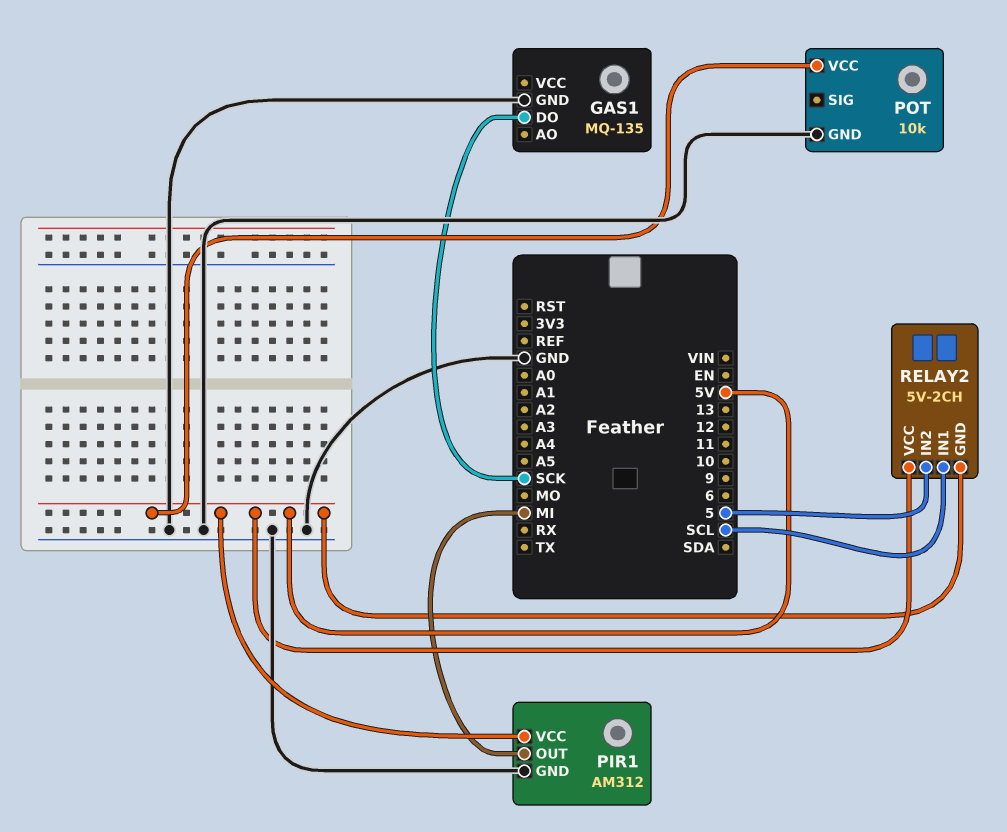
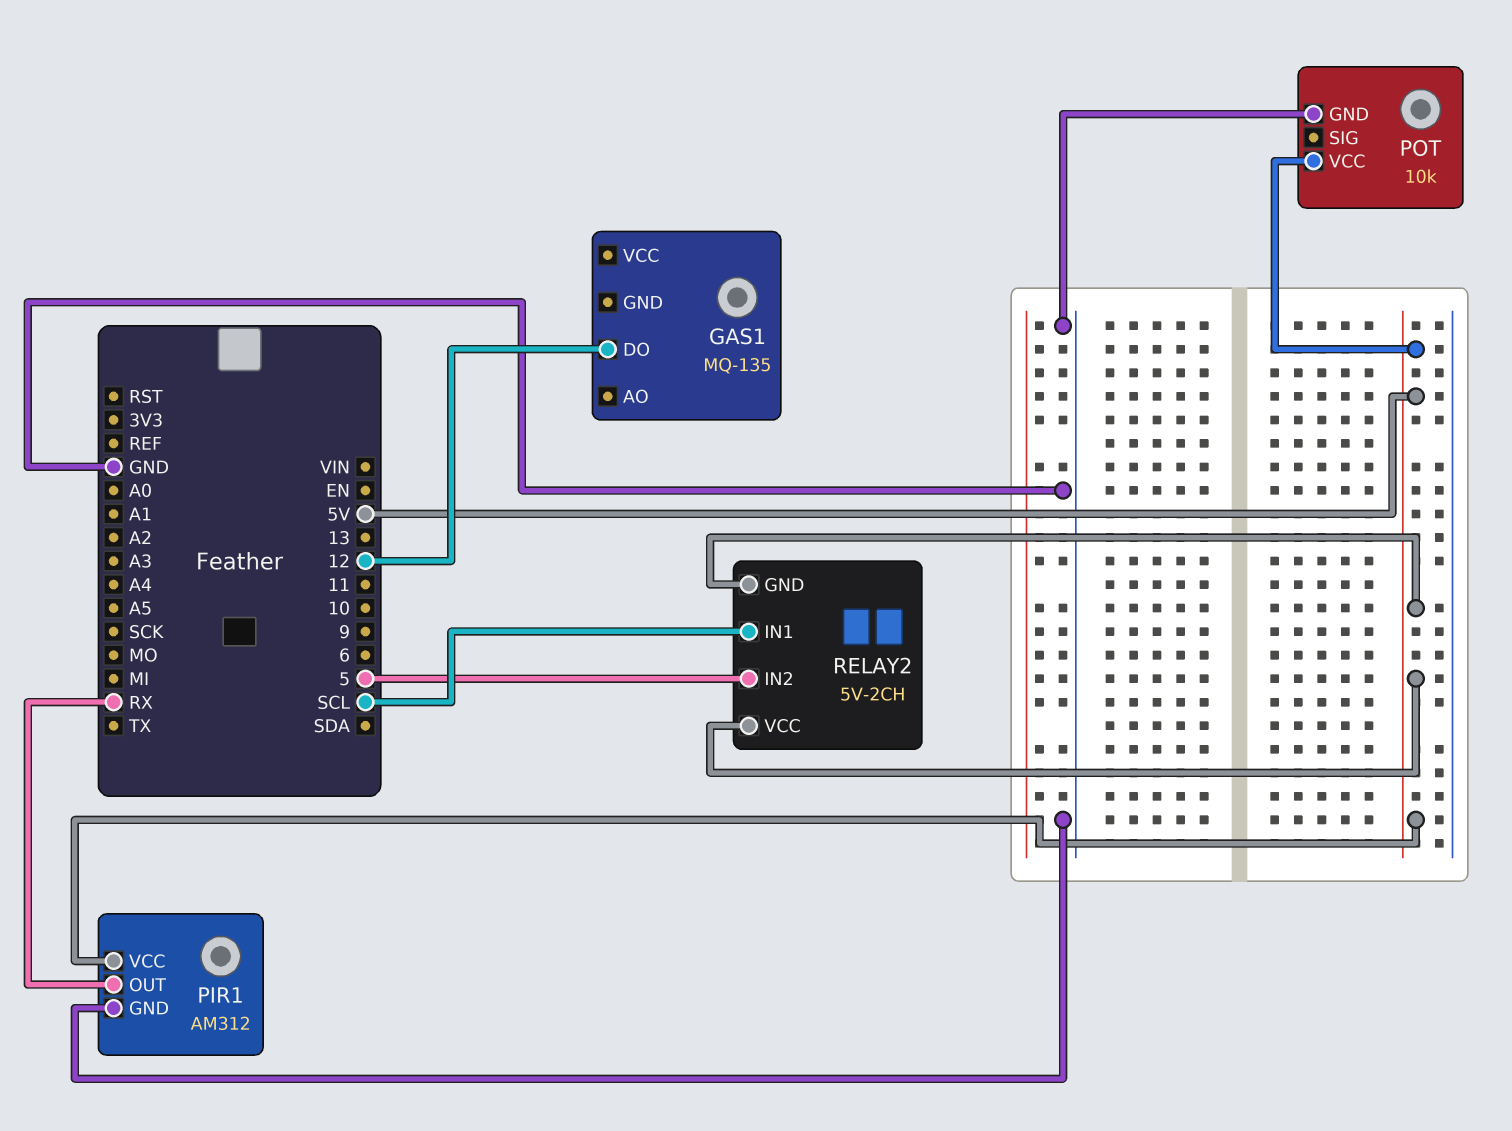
GAS1 pin DO: SCK -> 12
GAS1 pin GND: GND -> none
PIR1 pin OUT: MI -> RX

